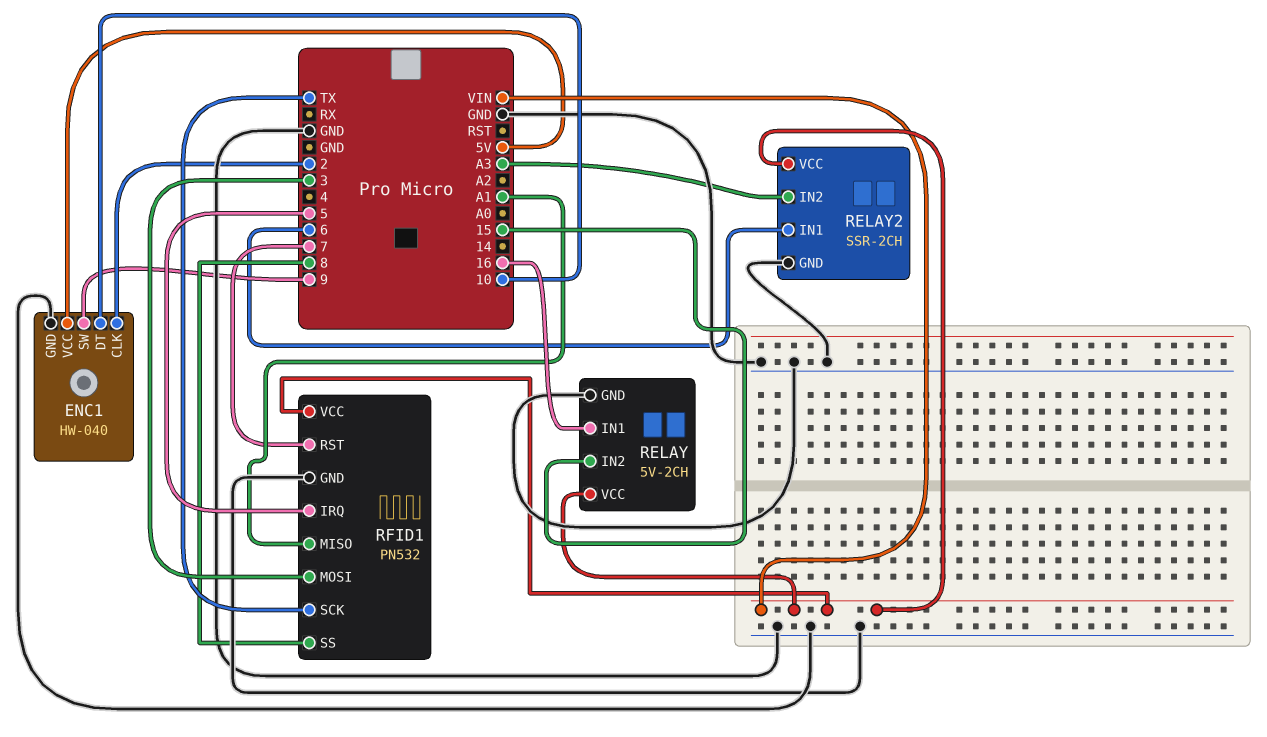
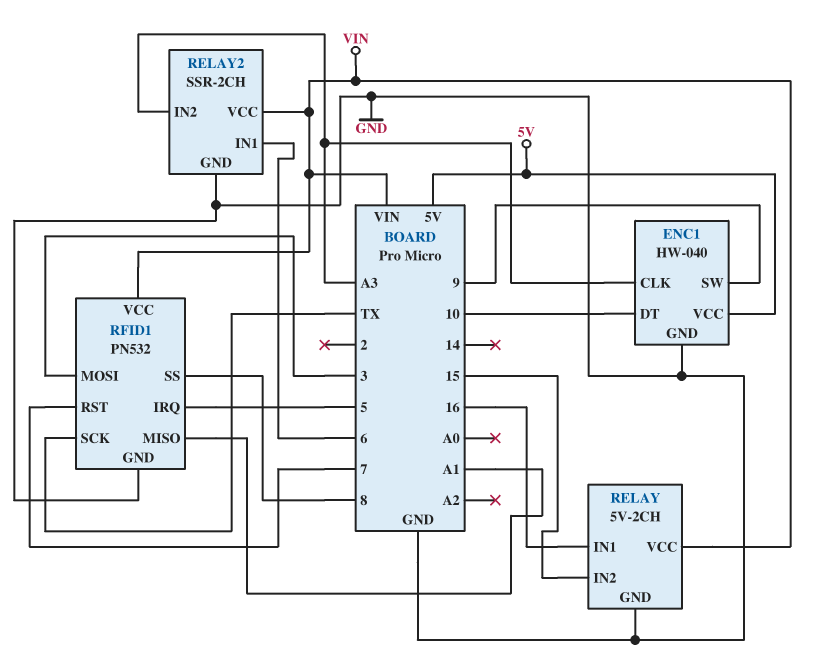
ENC1 pin CLK: 2 -> A3

